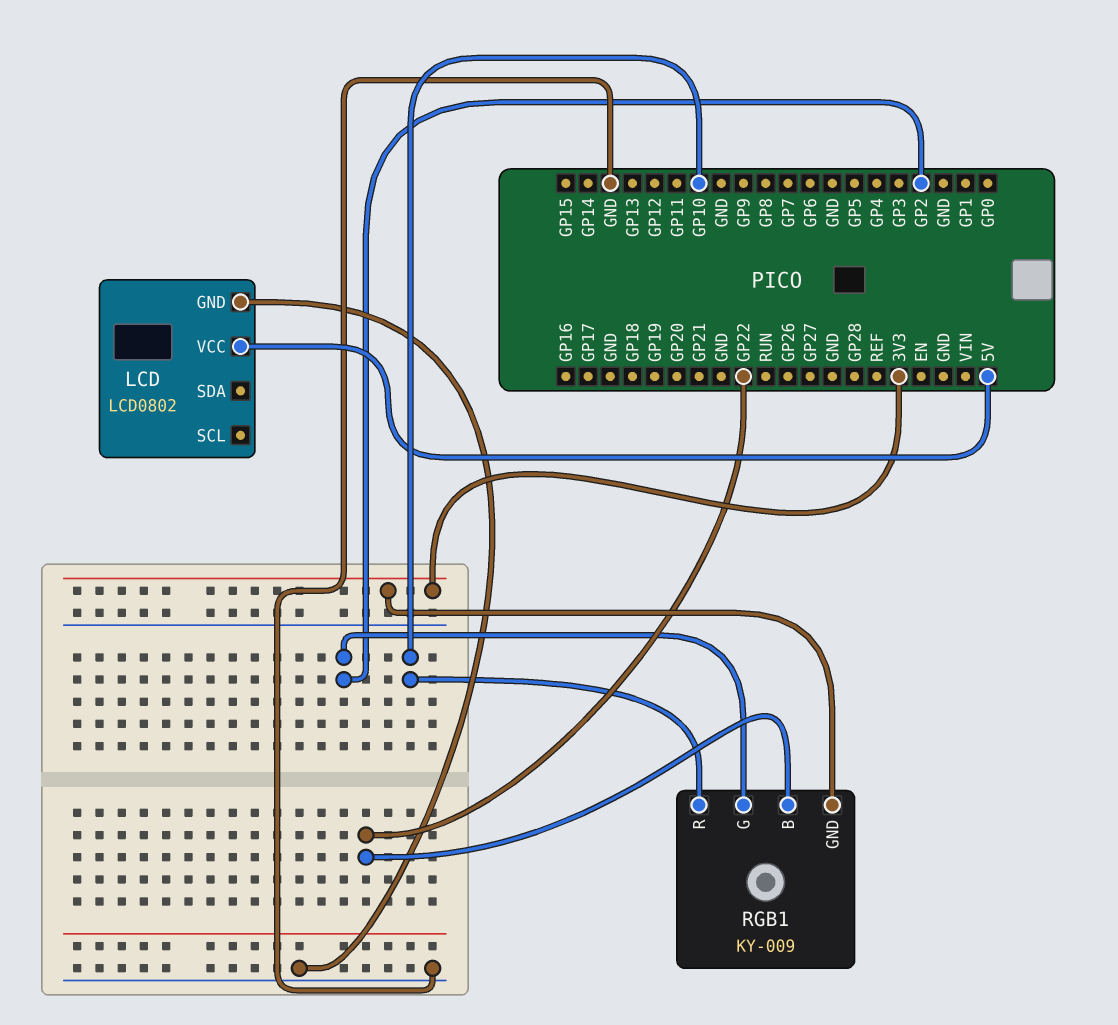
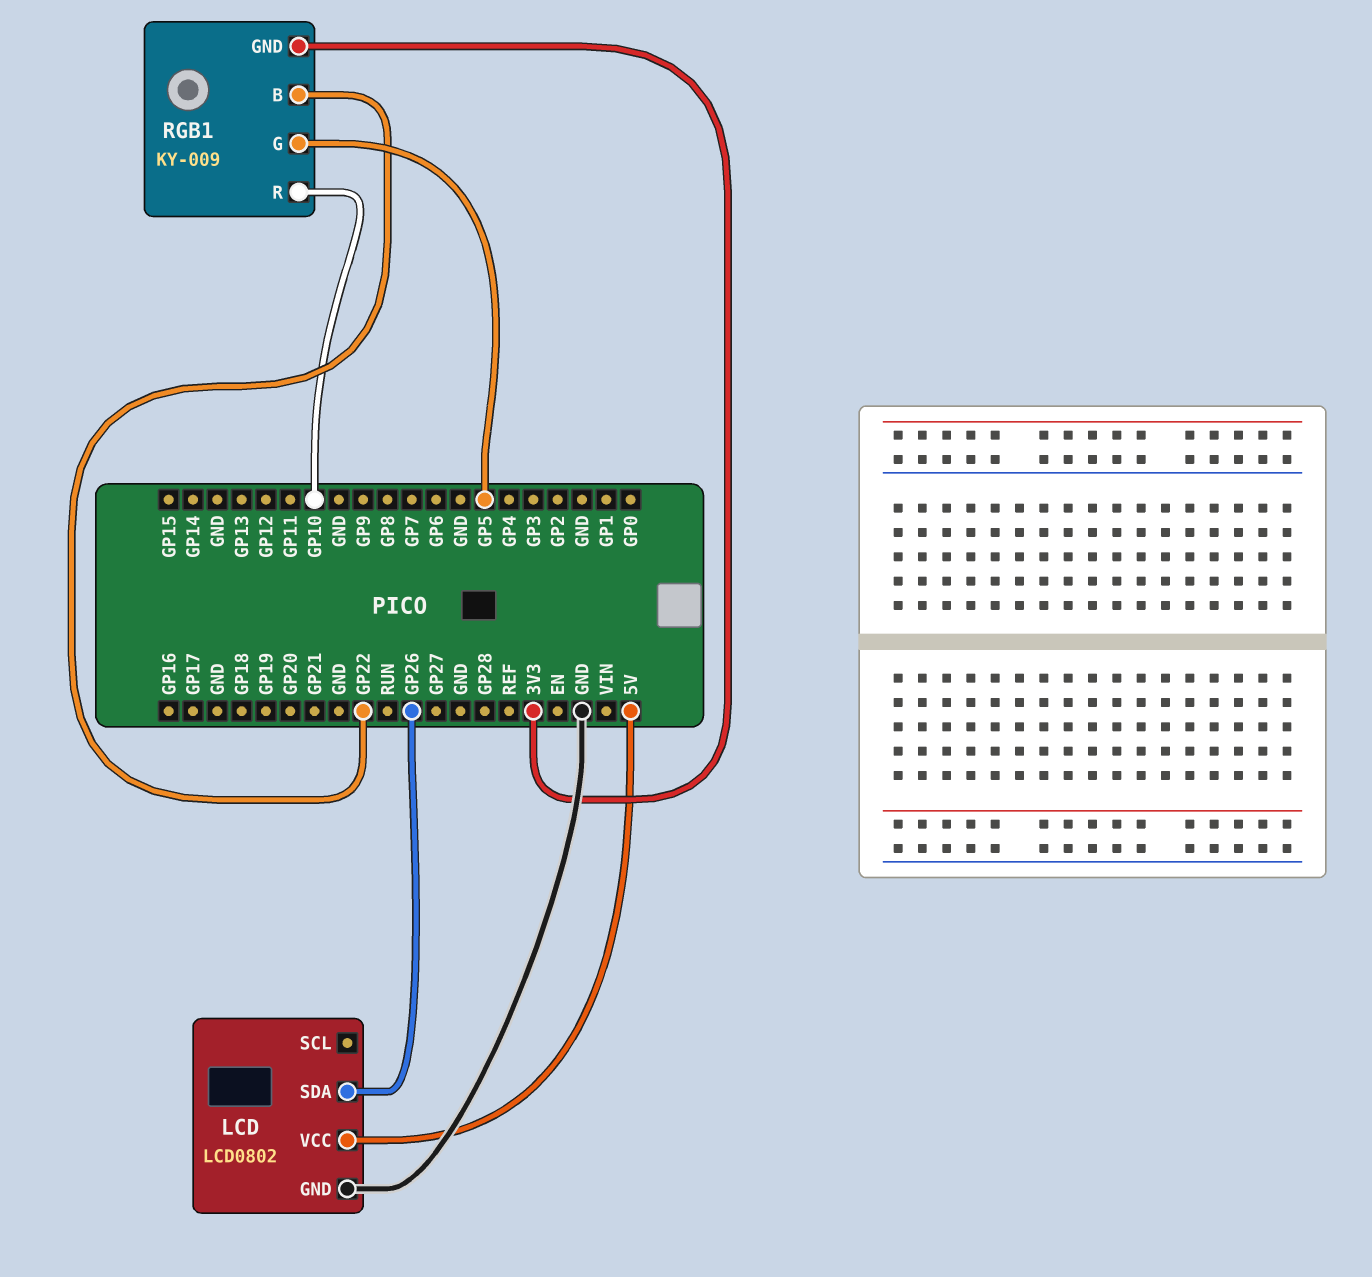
LCD pin SDA: none -> GP26
RGB1 pin G: GP2 -> GP5

